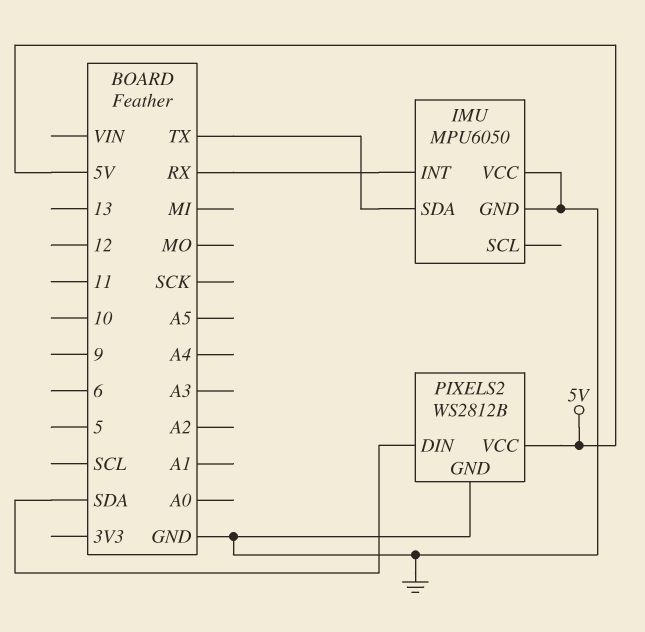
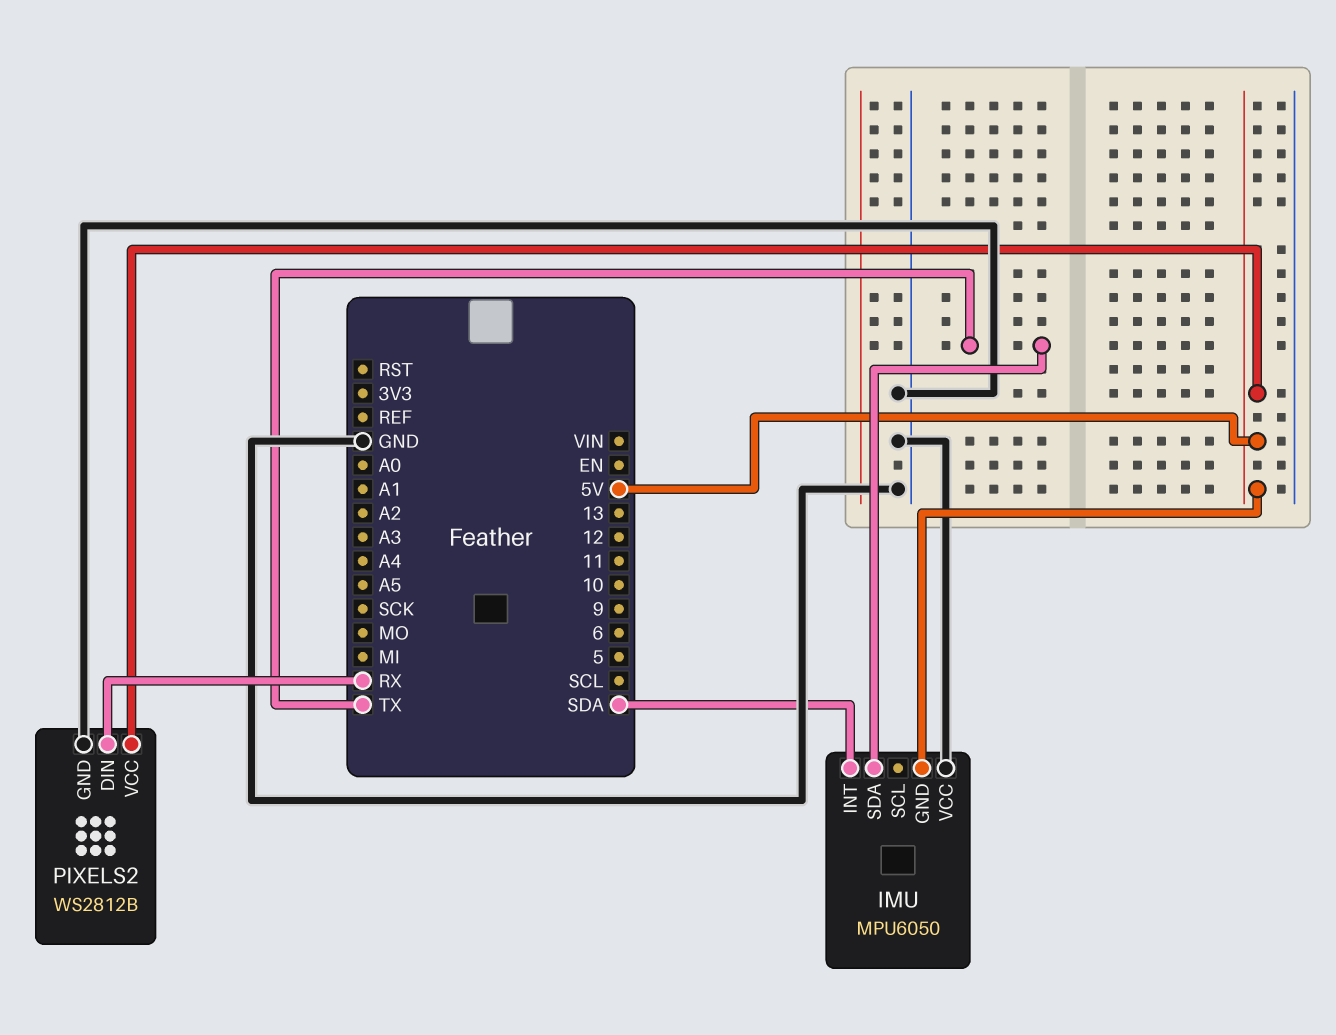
IMU pin GND: GND -> 5V
IMU pin INT: RX -> SDA
PIXELS2 pin DIN: SDA -> RX

